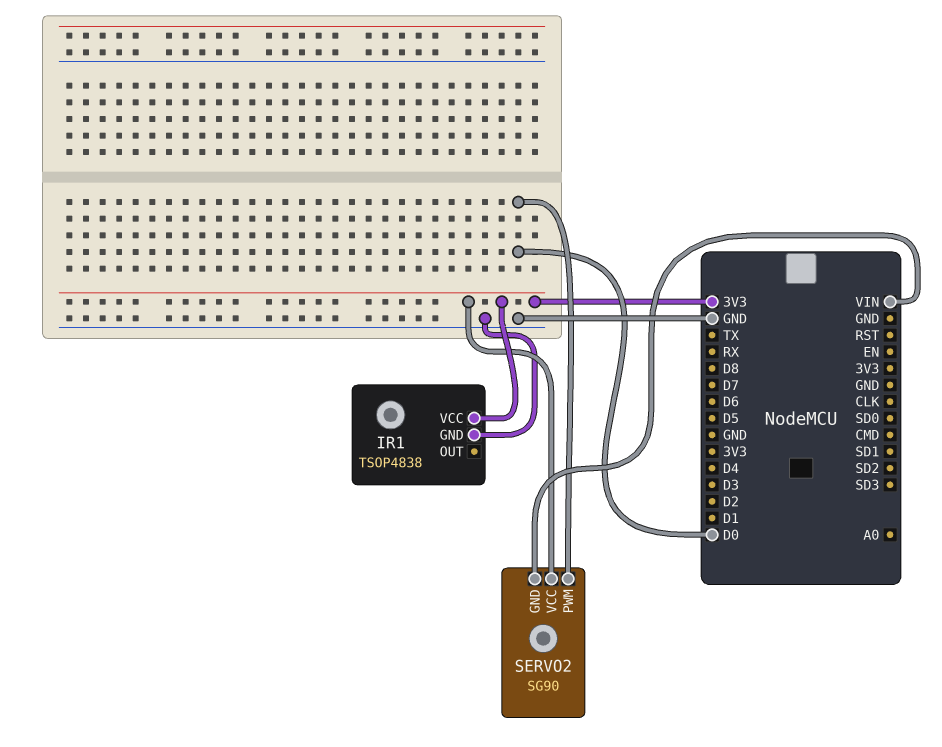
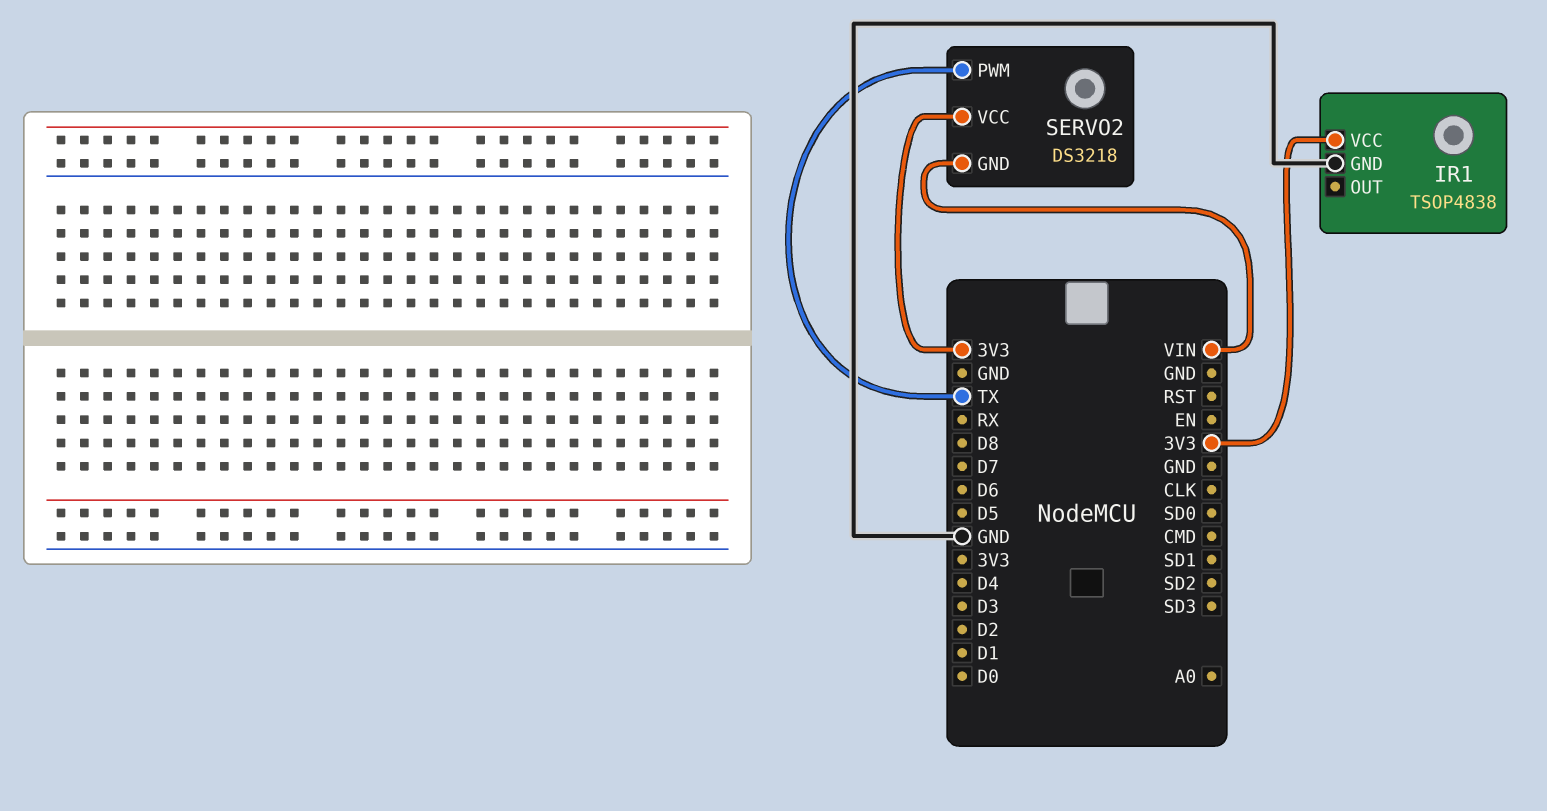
SERVO2: SG90 -> DS3218
SERVO2 pin PWM: D0 -> TX

